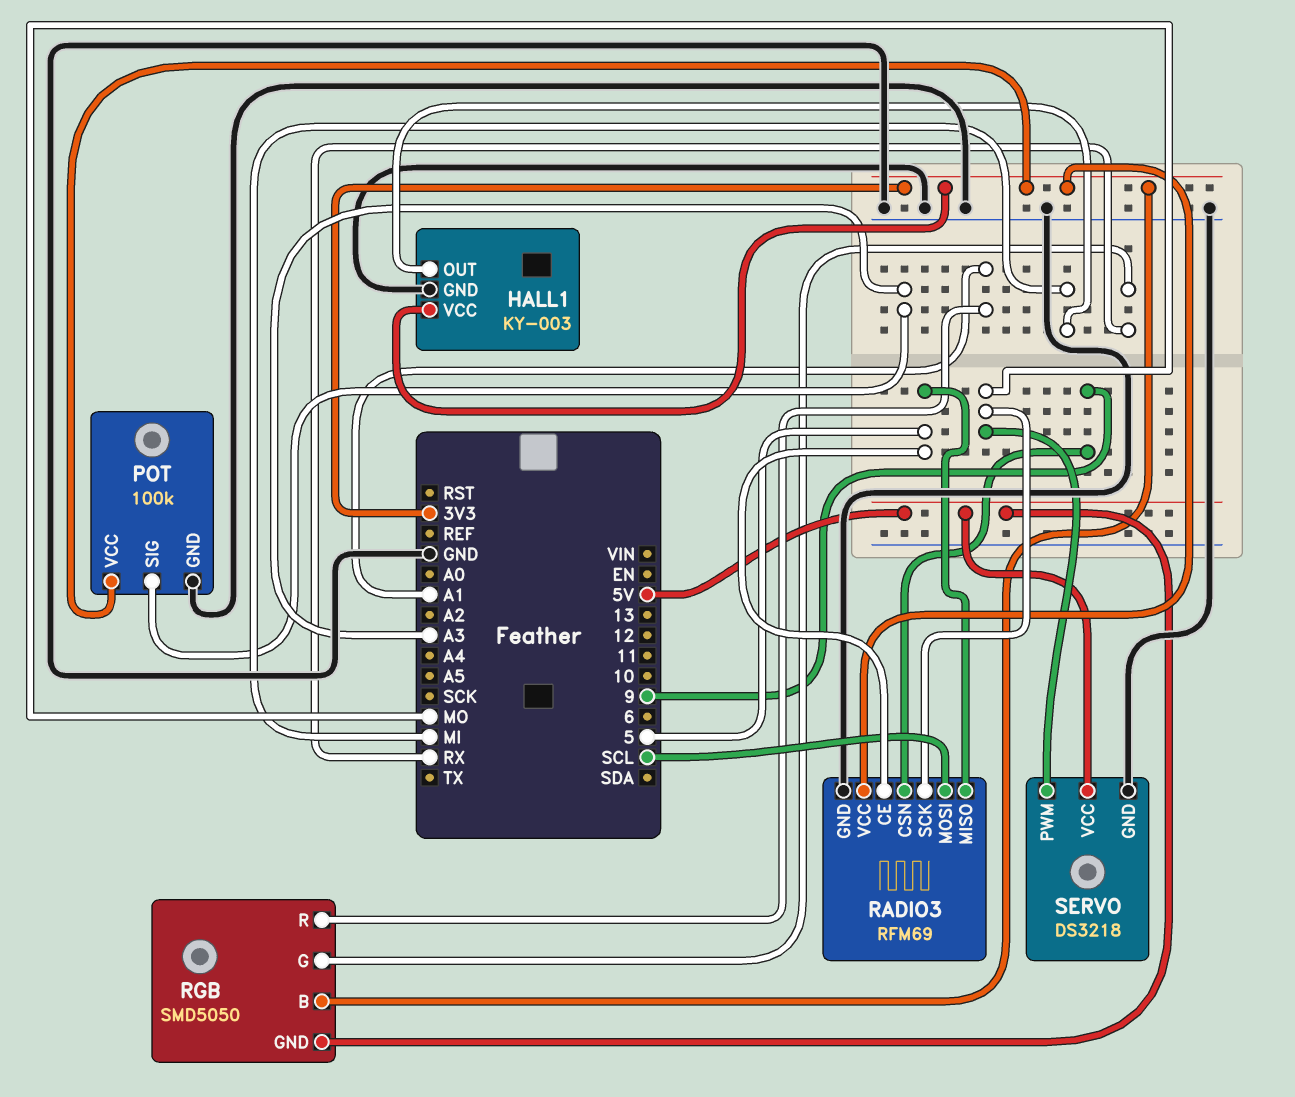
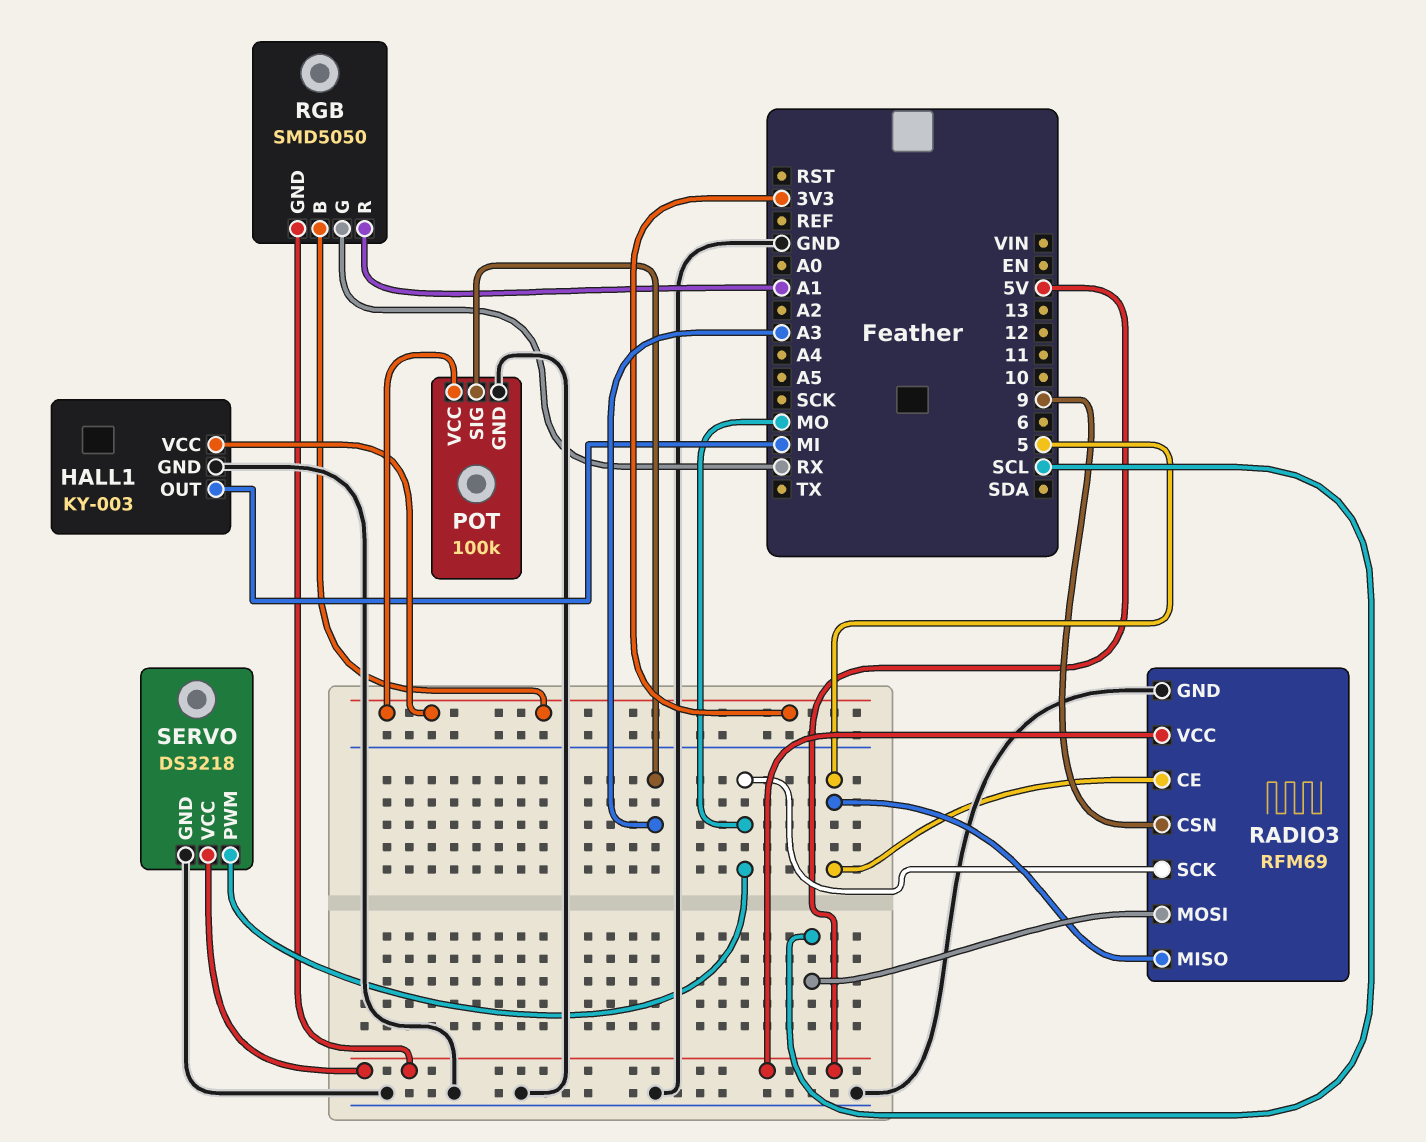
RADIO3 pin VCC: 3V3 -> 5V

